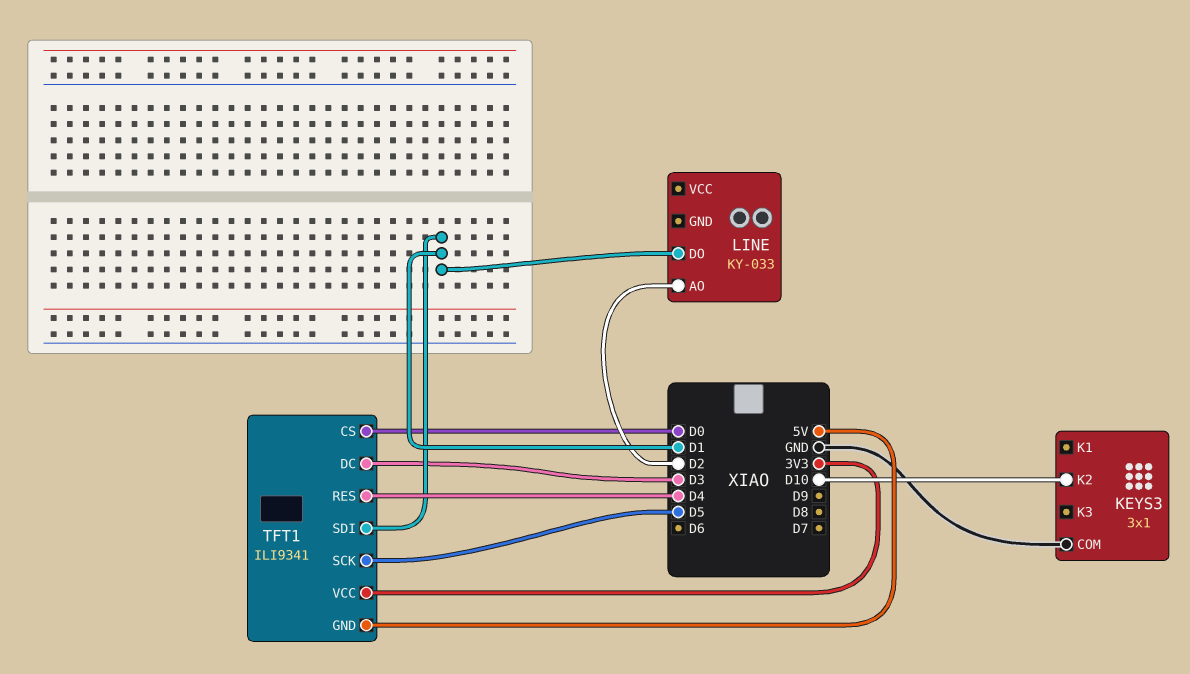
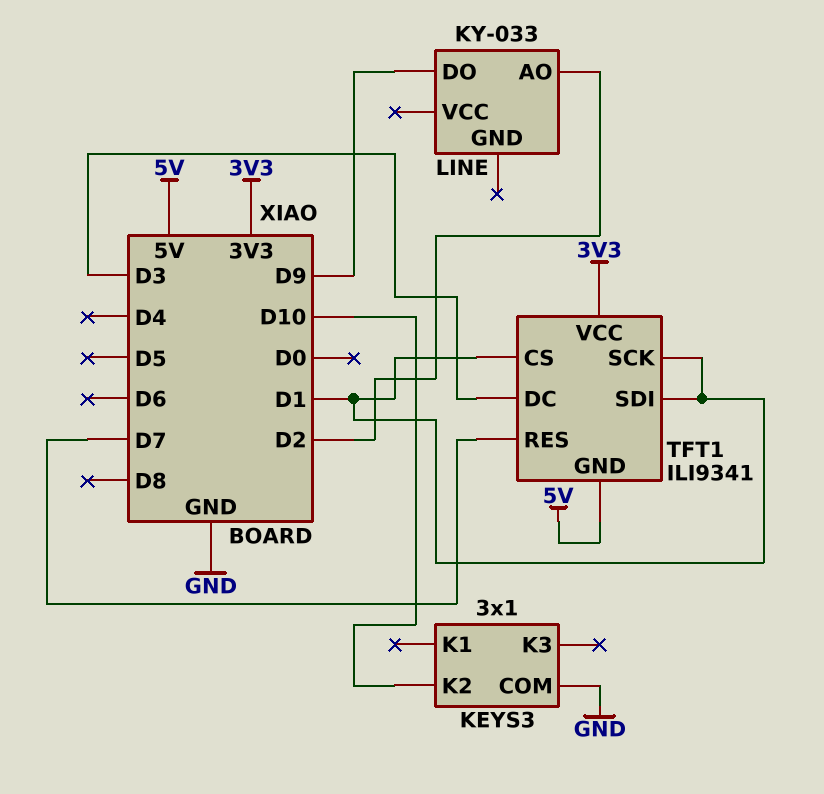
LINE pin DO: D1 -> D9
TFT1 pin CS: D0 -> D1
TFT1 pin RES: D4 -> D7
TFT1 pin SCK: D5 -> D1

